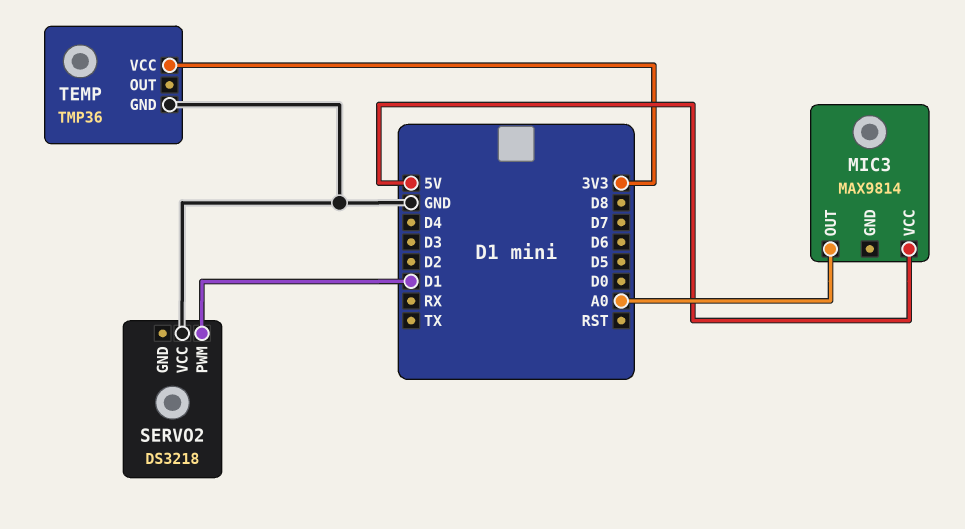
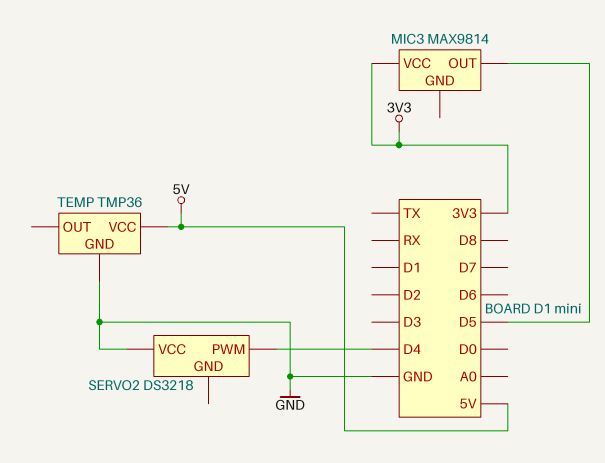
MIC3 pin OUT: A0 -> D5
MIC3 pin VCC: 5V -> 3V3
SERVO2 pin PWM: D1 -> D4
TEMP pin VCC: 3V3 -> 5V

